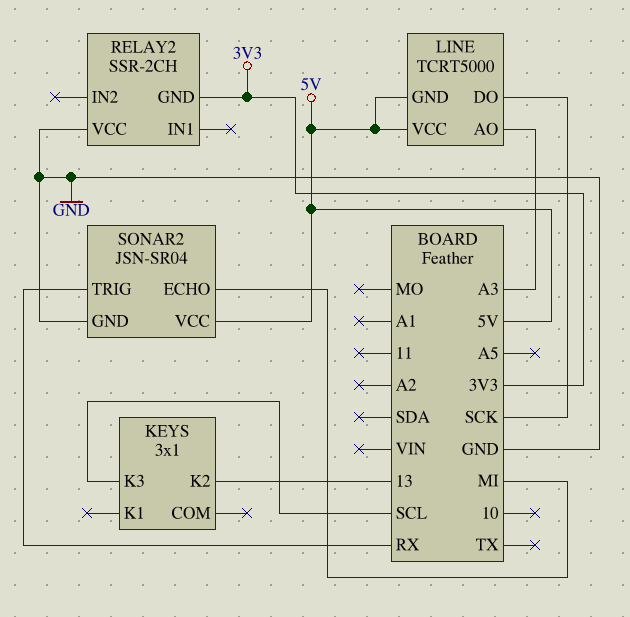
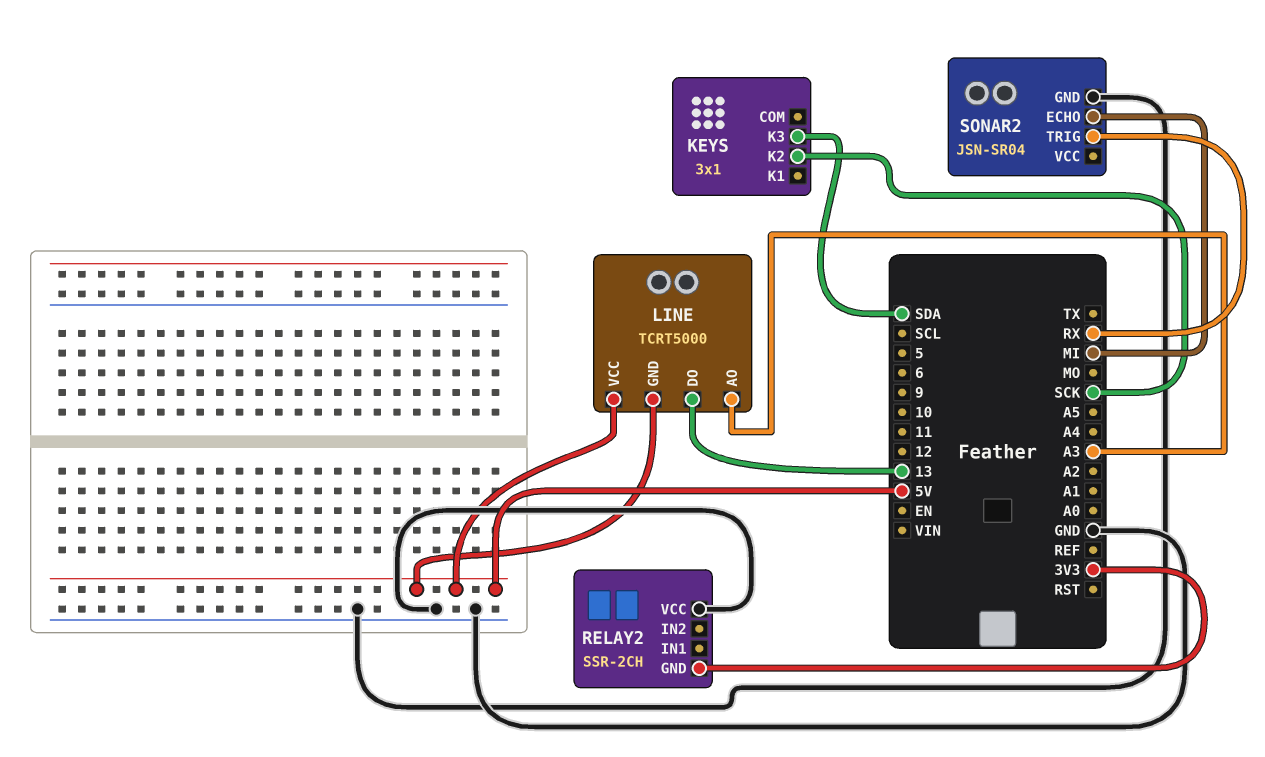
KEYS pin K2: 13 -> SCK
KEYS pin K3: SCL -> SDA
LINE pin DO: SCK -> 13
SONAR2 pin VCC: 5V -> none

